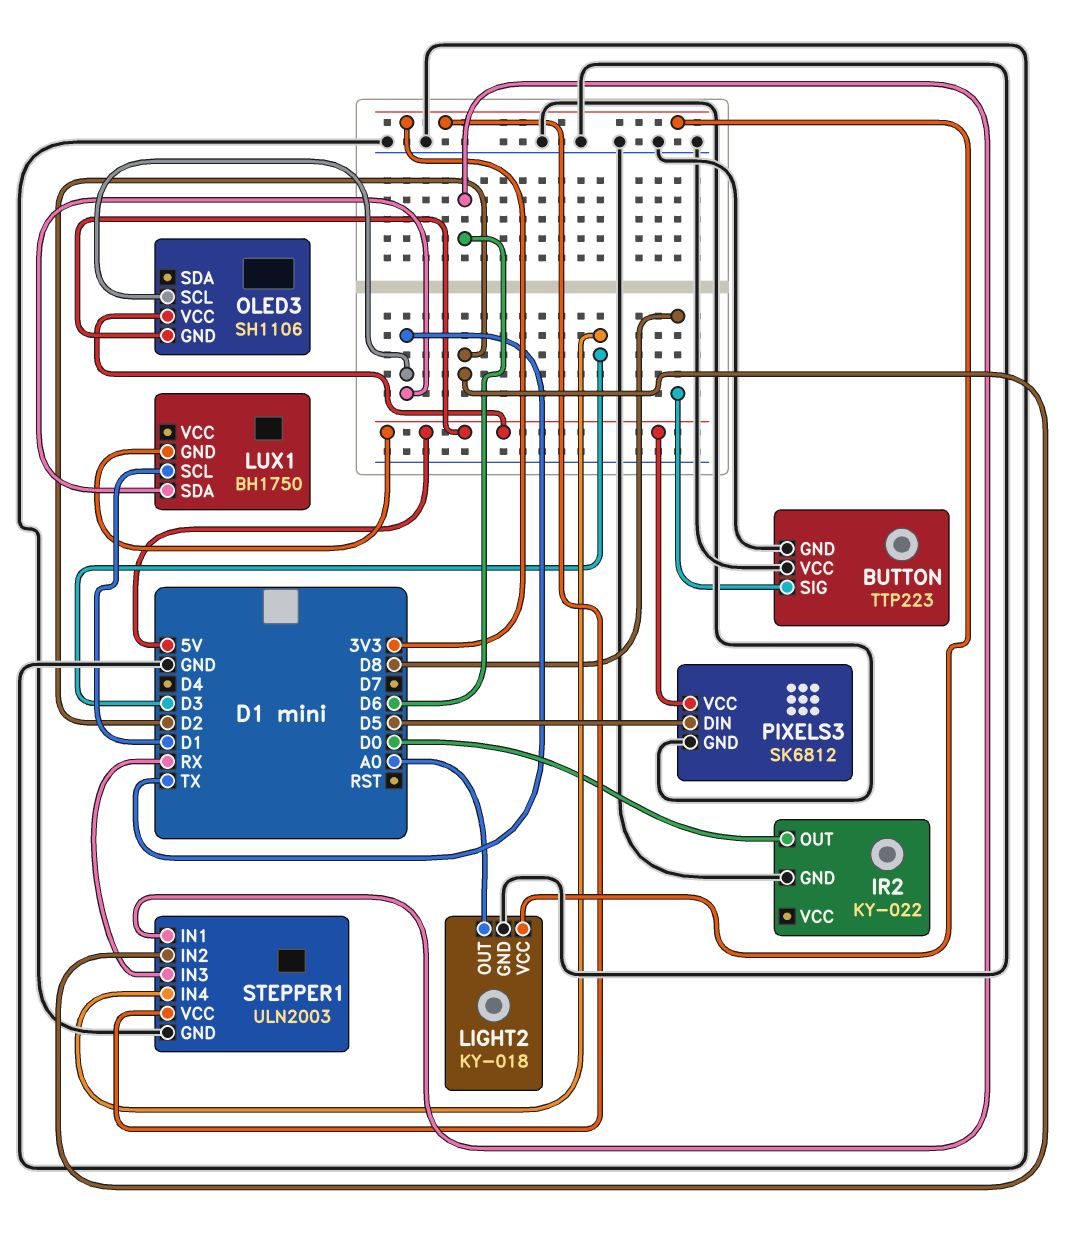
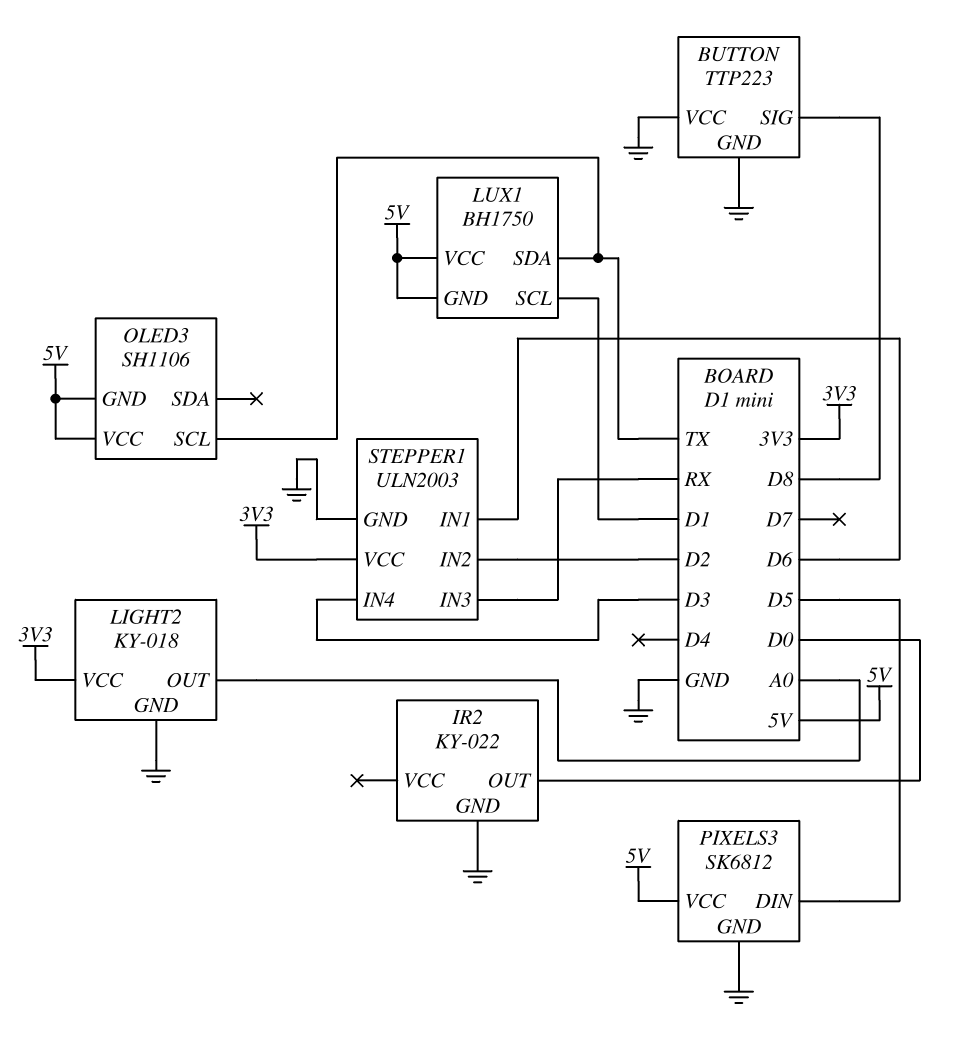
LUX1 pin VCC: none -> 5V

